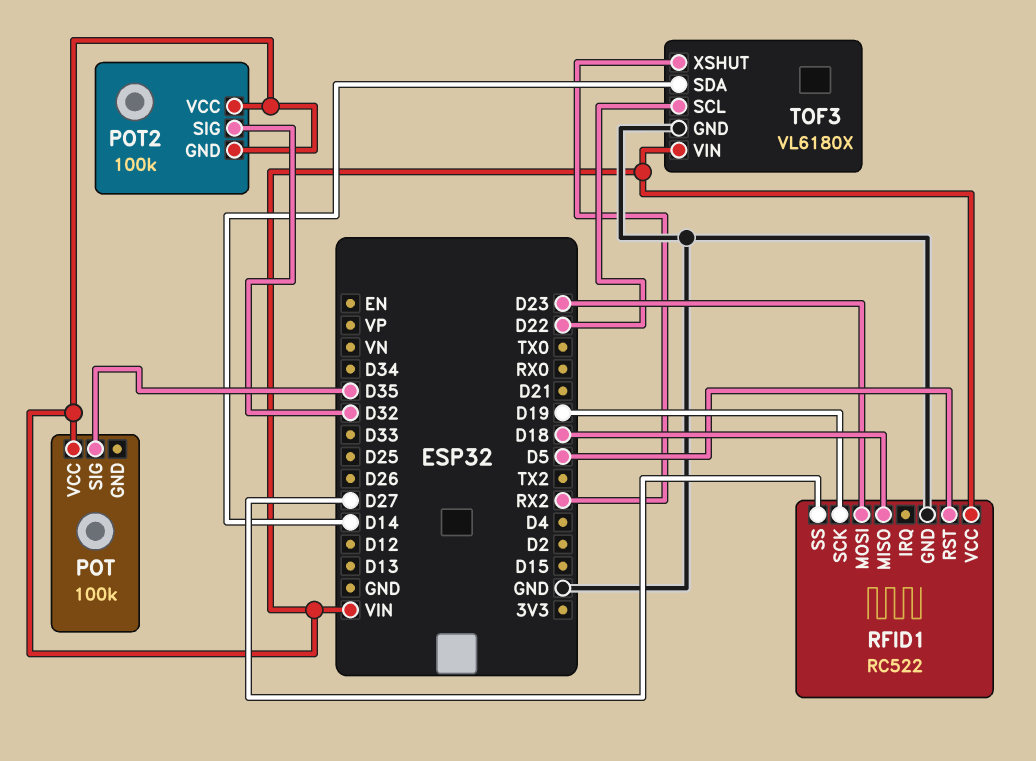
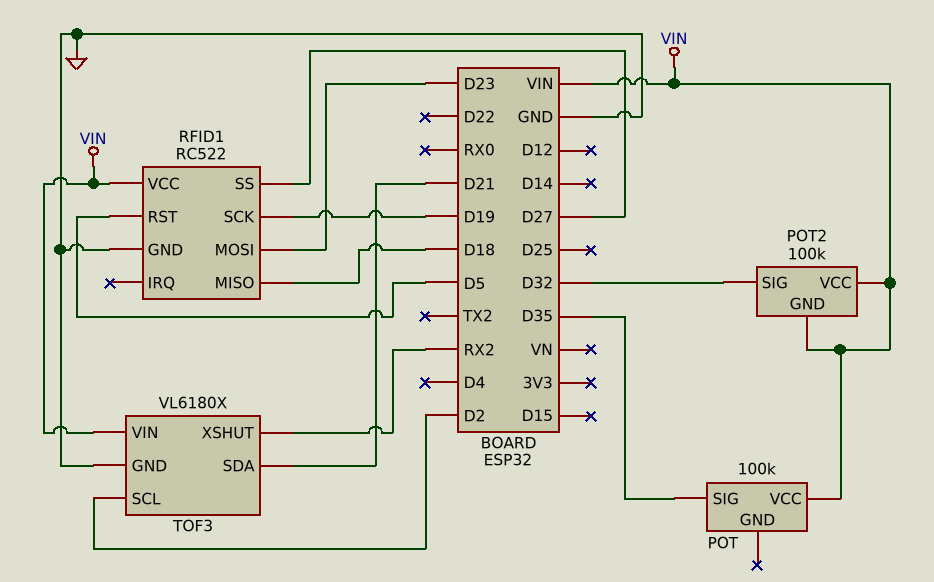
TOF3 pin SCL: D22 -> D2
TOF3 pin SDA: D14 -> D21

